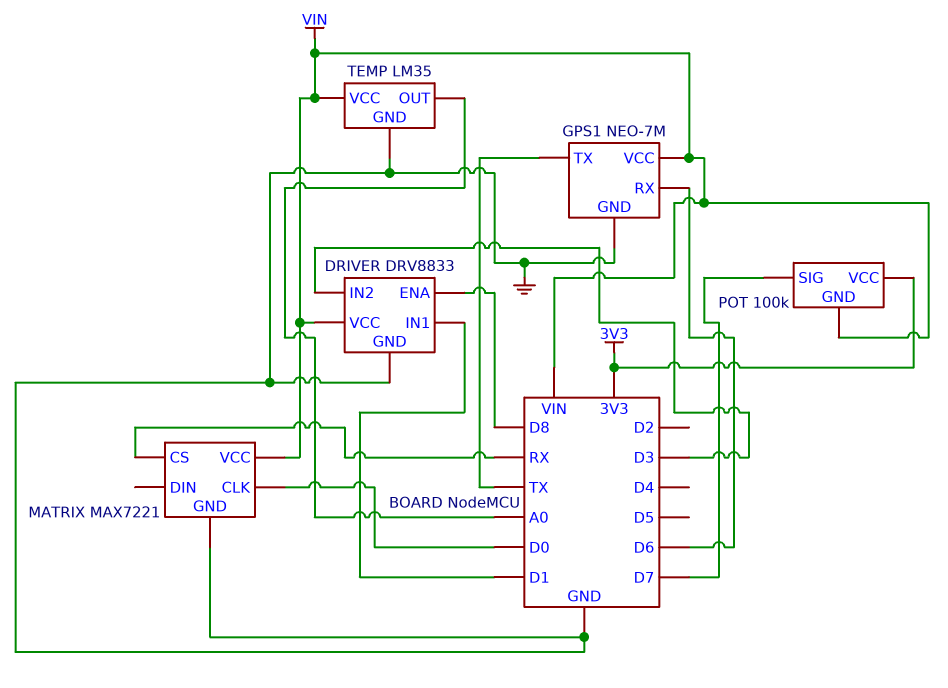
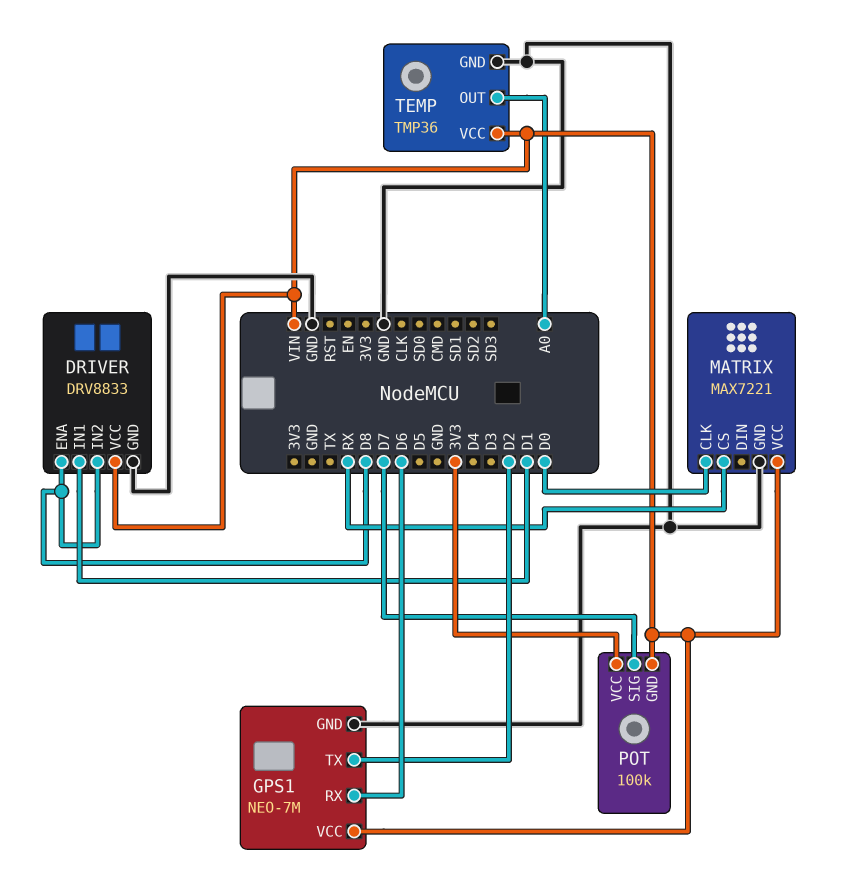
DRIVER pin IN2: D3 -> D8
GPS1 pin TX: TX -> D2
TEMP: LM35 -> TMP36

